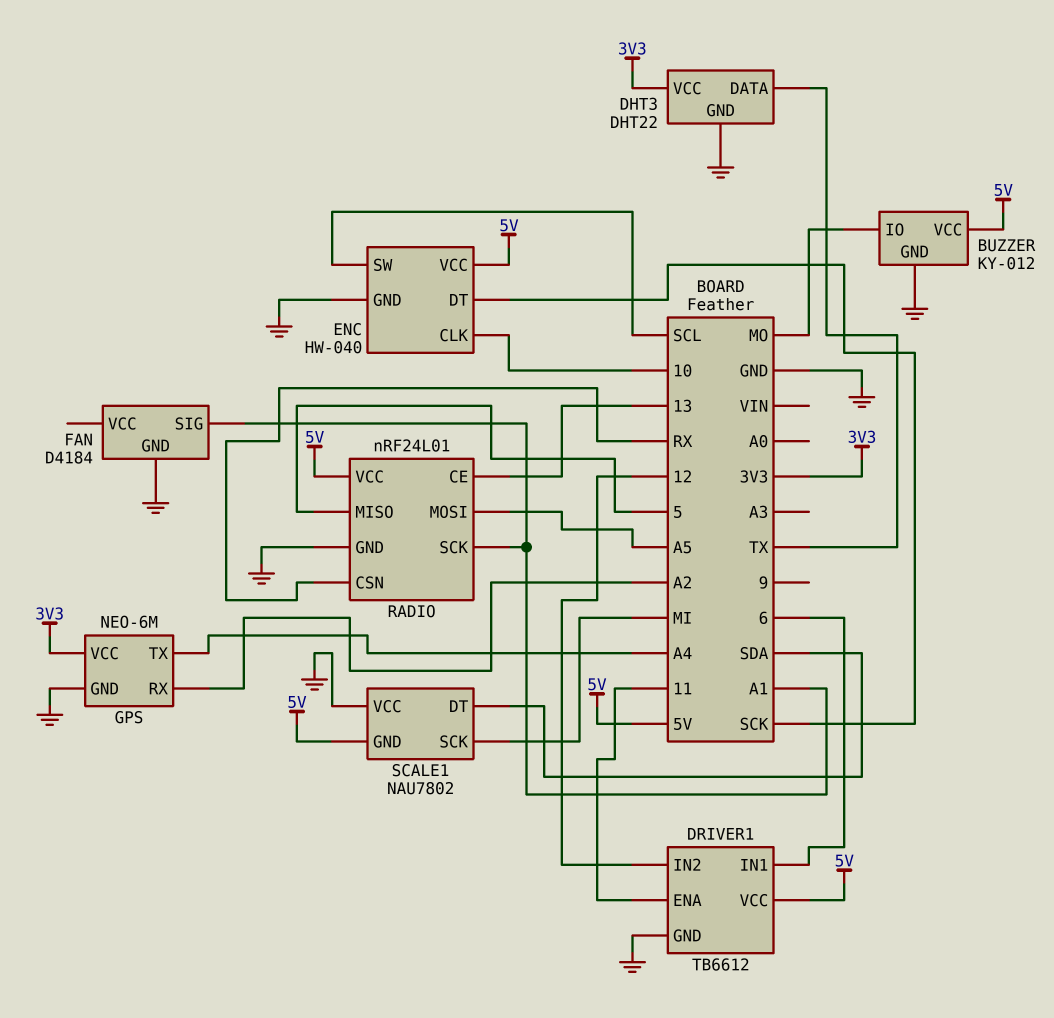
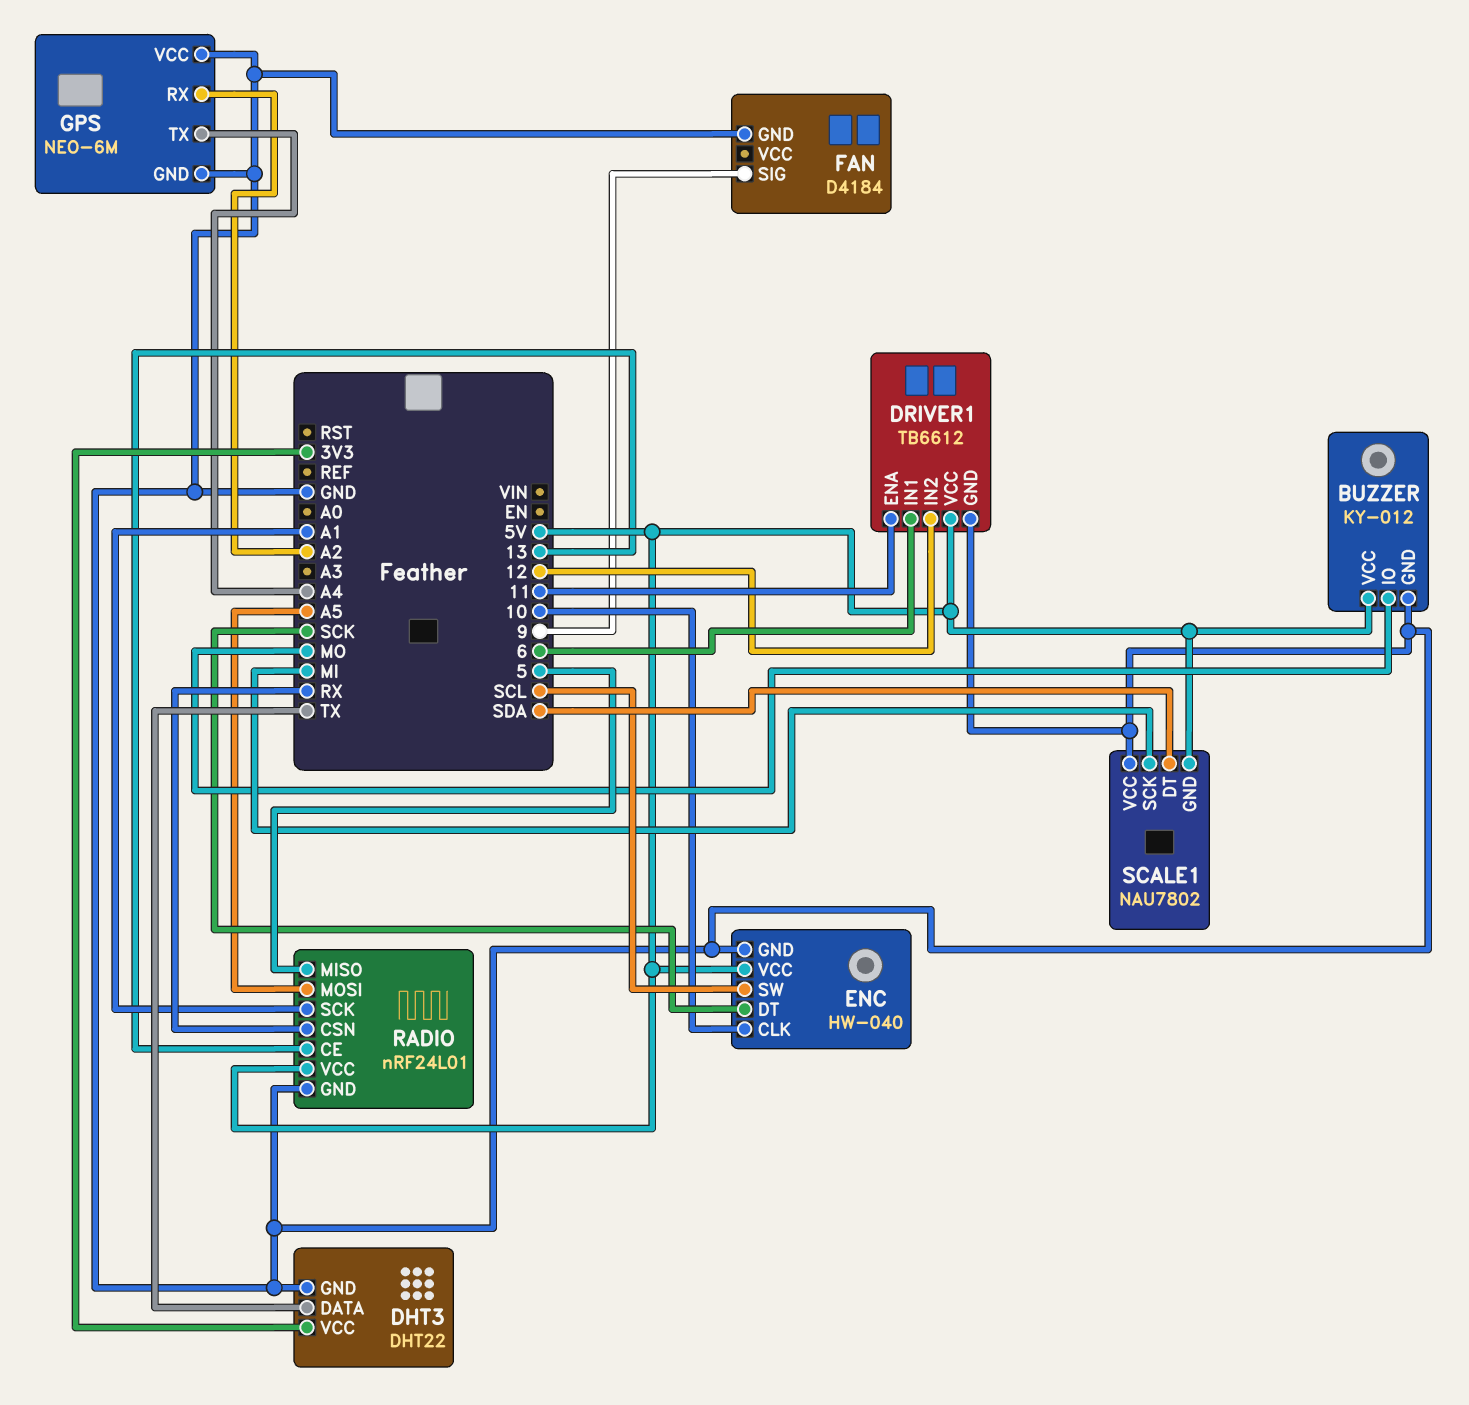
FAN pin SIG: A1 -> 9
GPS pin VCC: 3V3 -> GND

